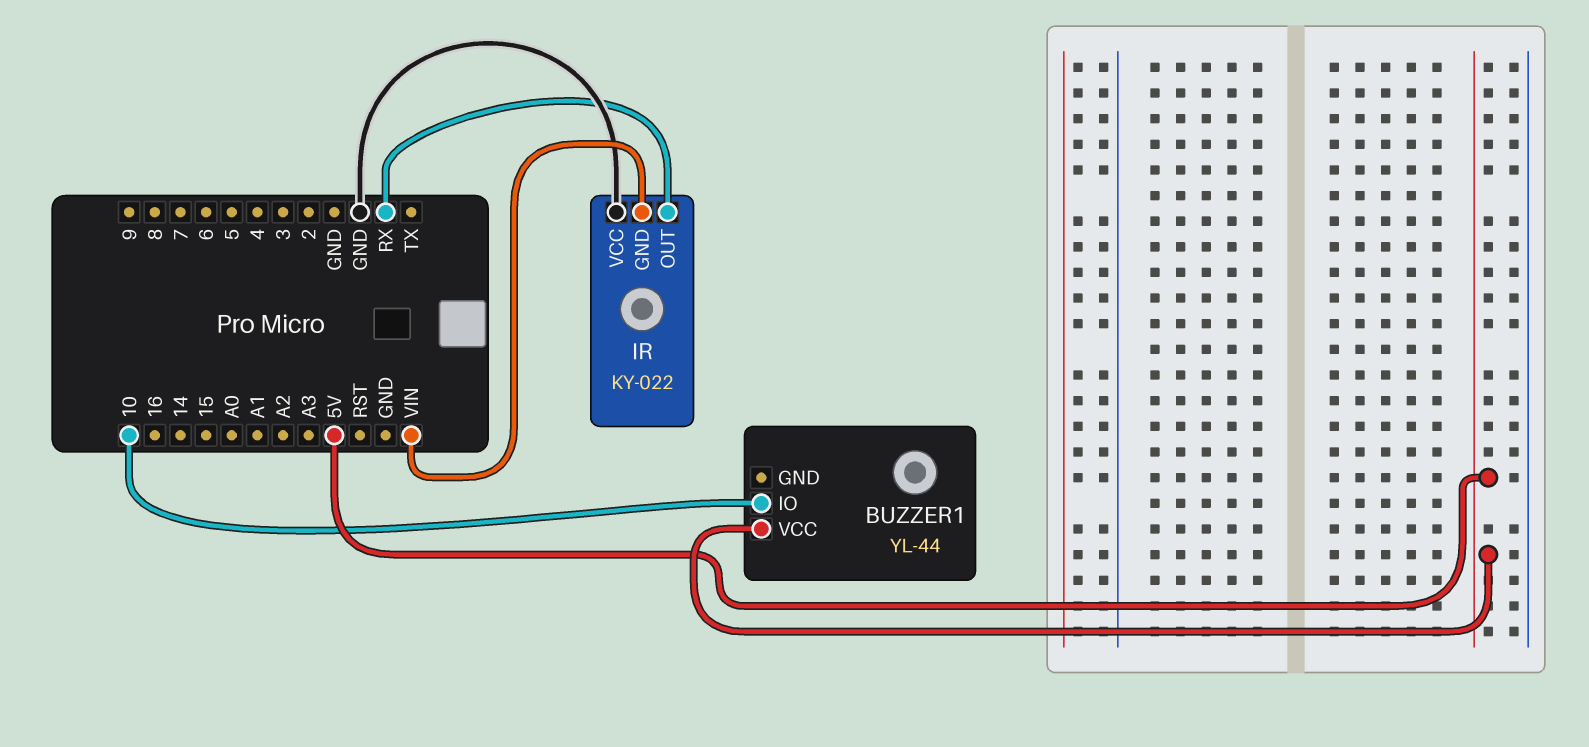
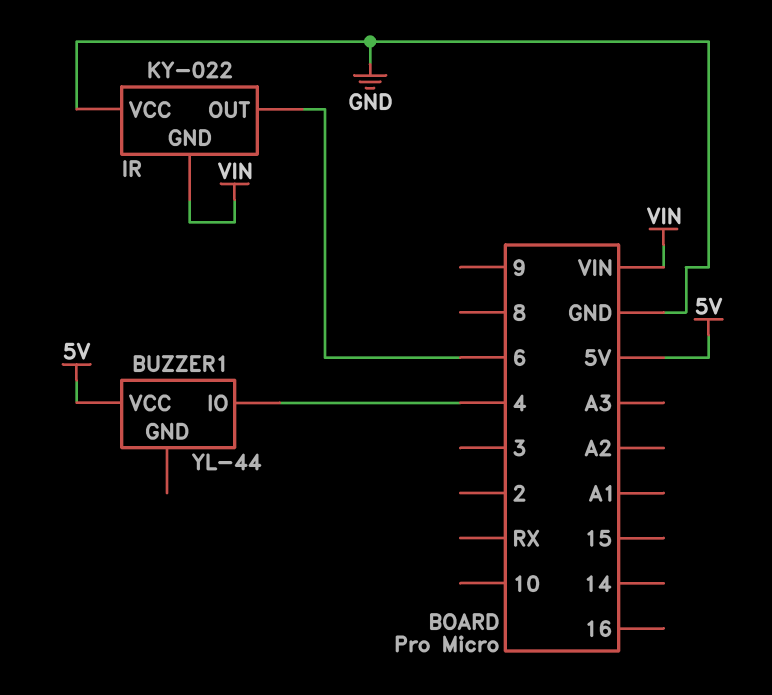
BUZZER1 pin IO: 10 -> 4
IR pin OUT: RX -> 6

